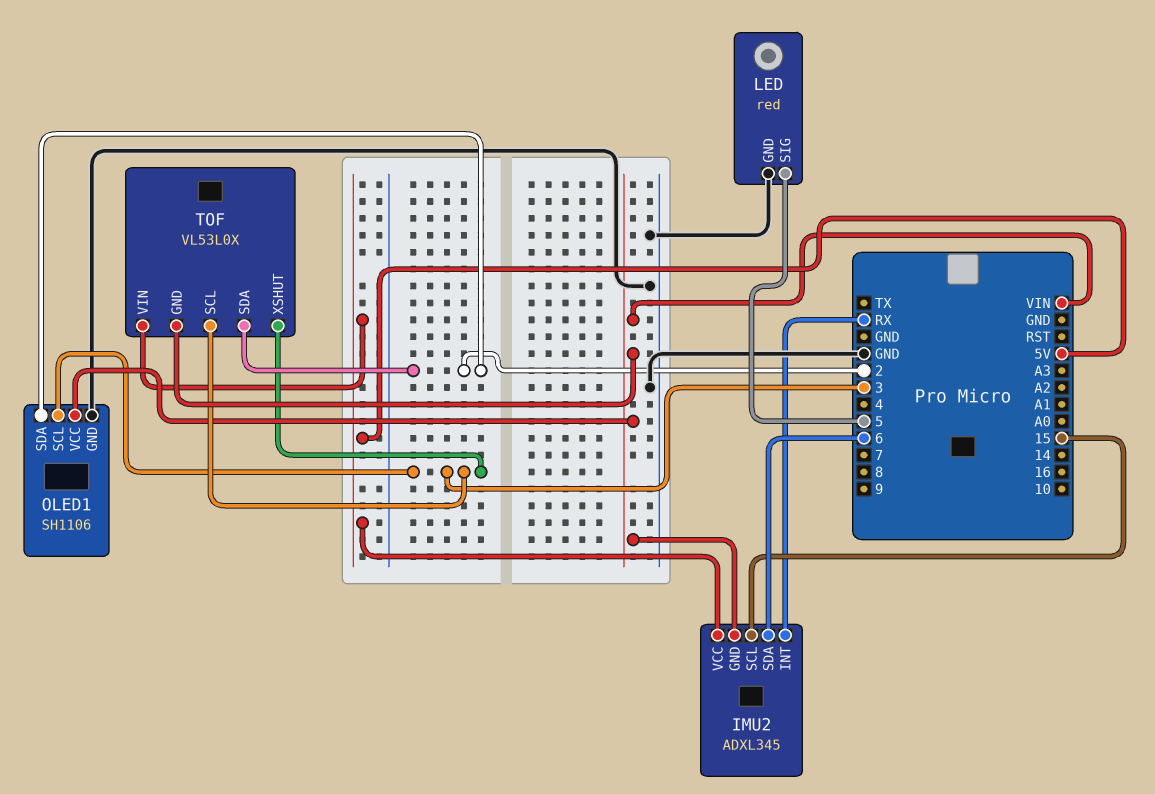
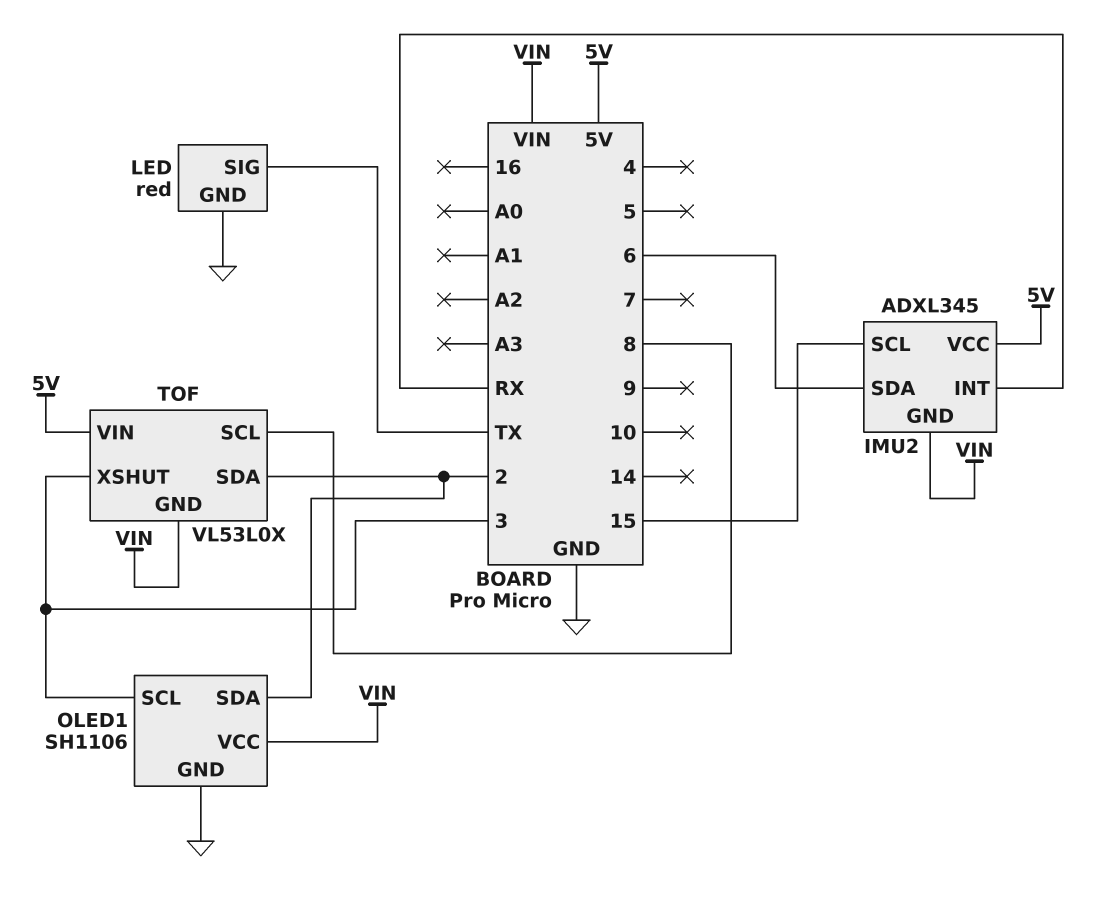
LED pin SIG: 5 -> TX
TOF pin SCL: 3 -> 8

